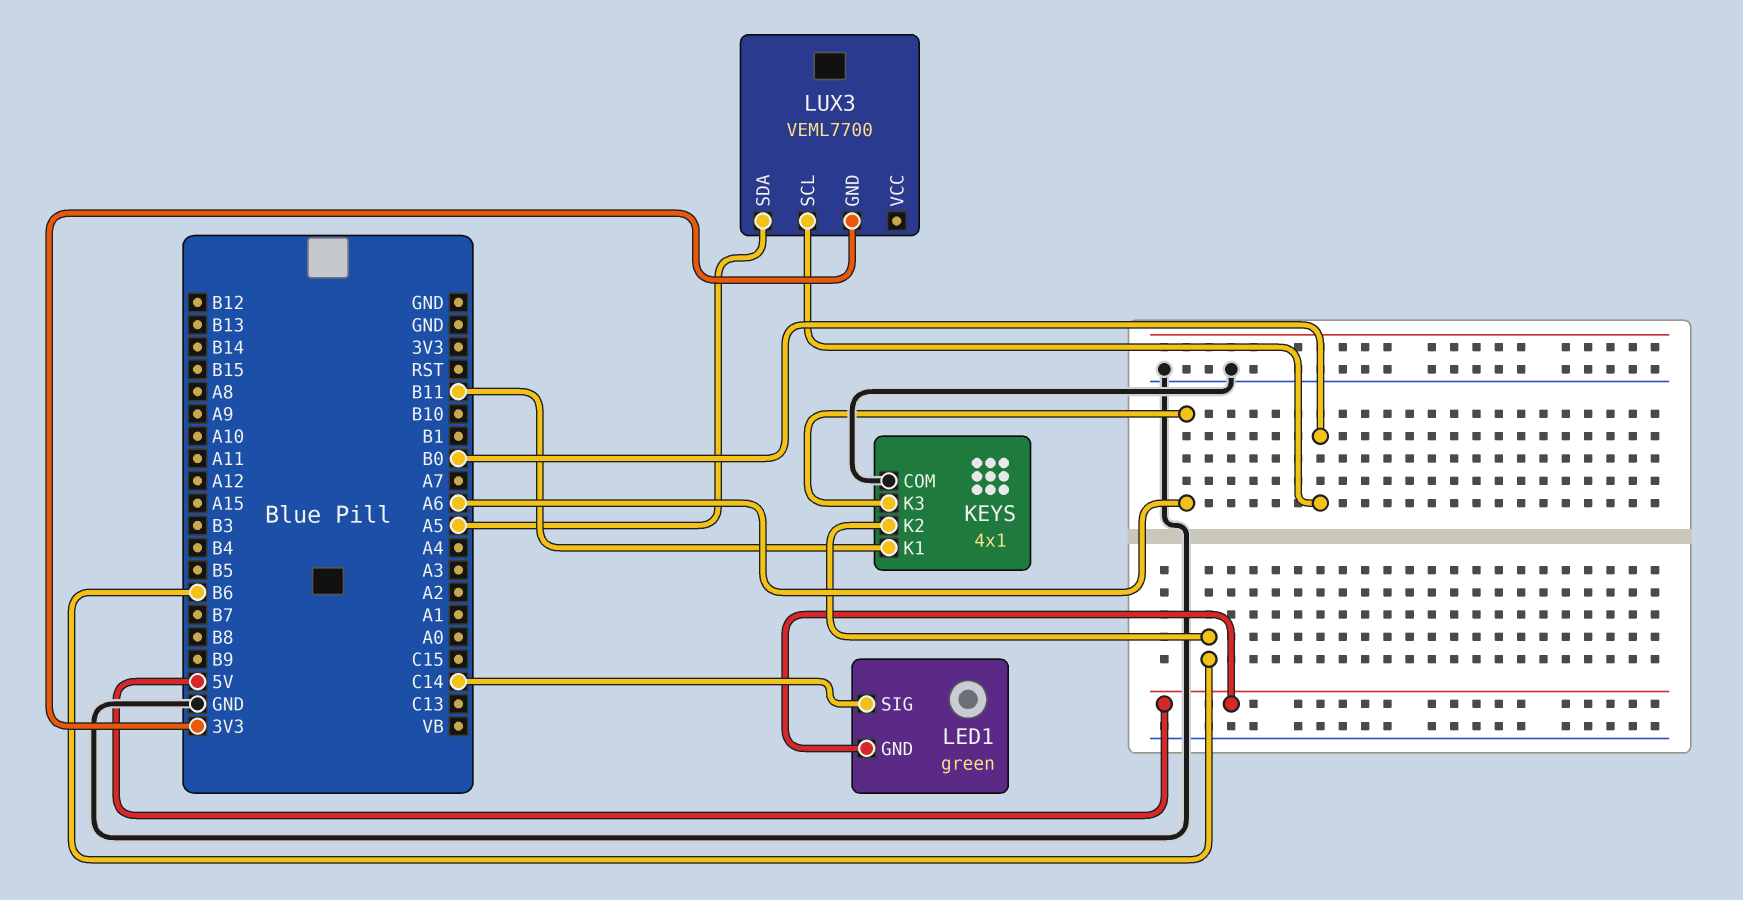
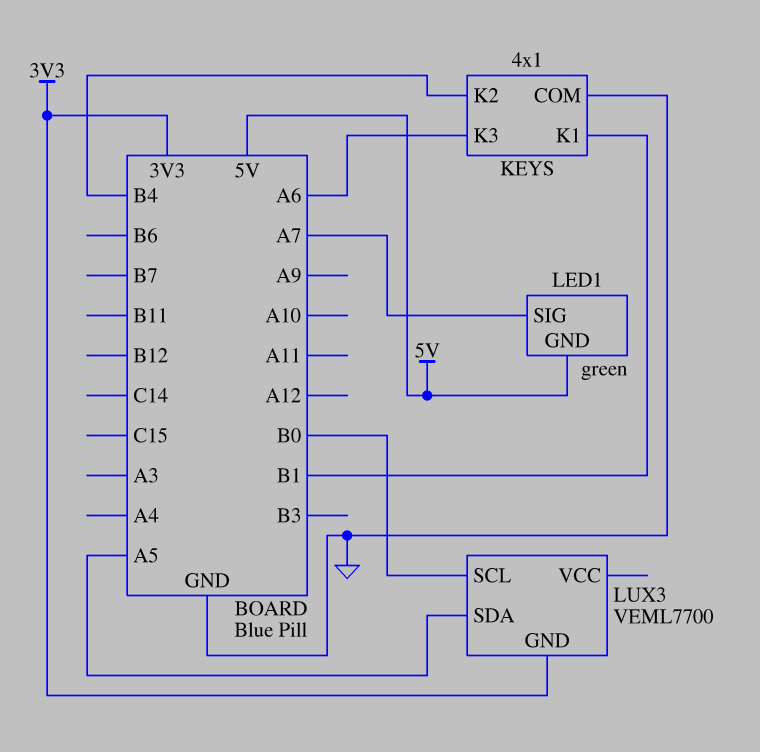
KEYS pin K1: B11 -> B1
KEYS pin K2: B6 -> B4
LED1 pin SIG: C14 -> A7

